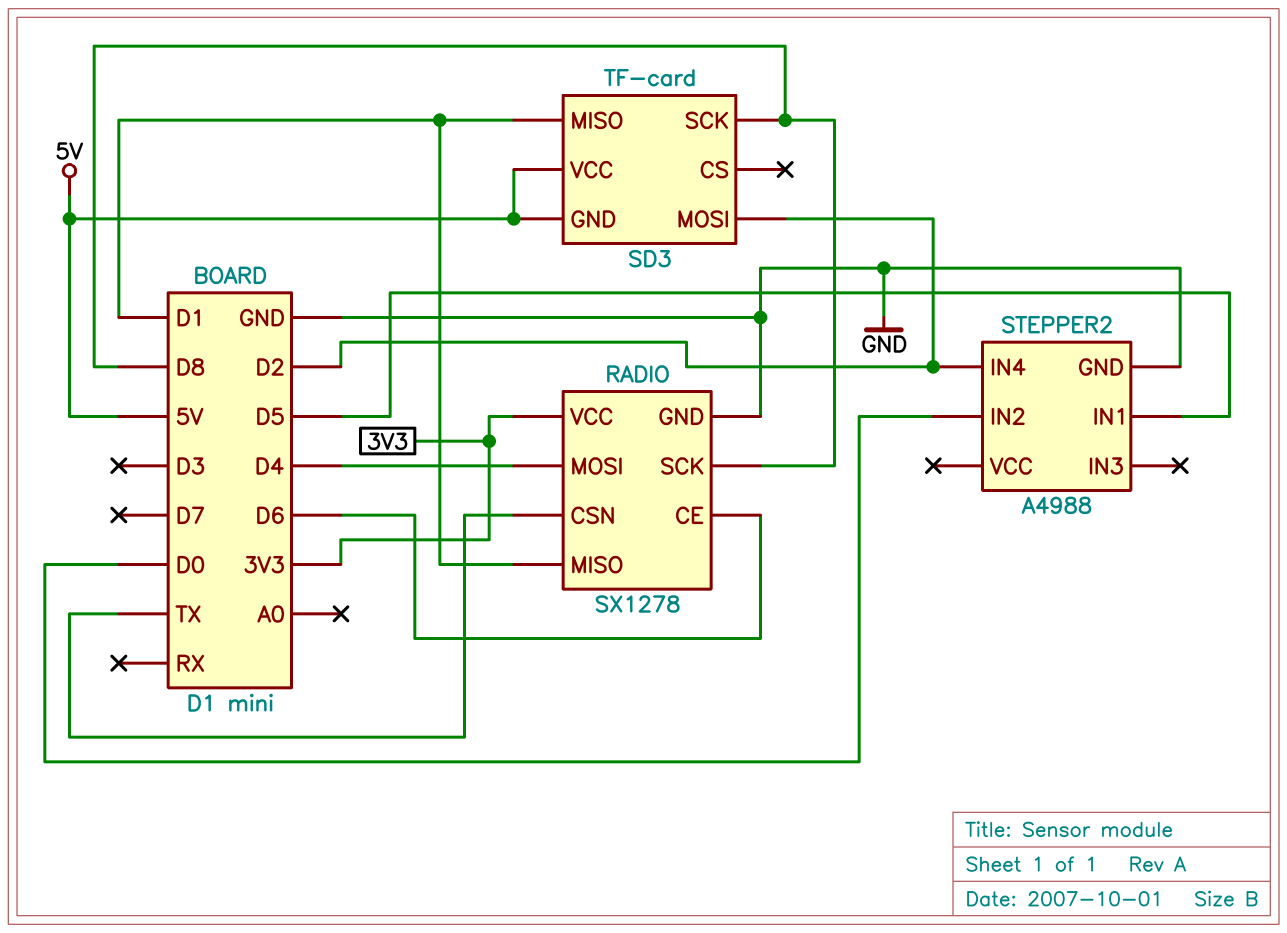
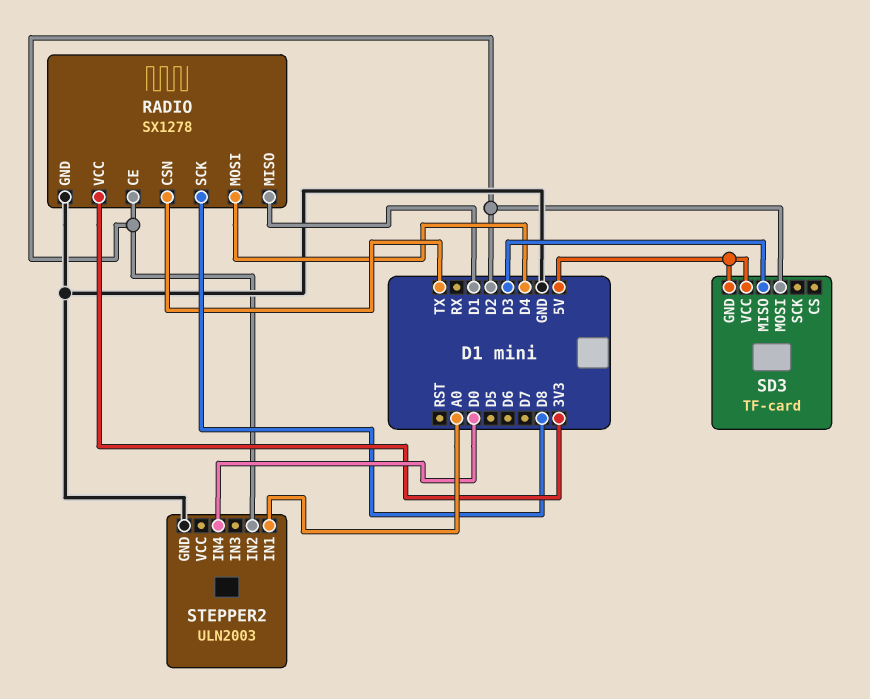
RADIO pin CE: D6 -> D2
SD3 pin MISO: D1 -> D3
SD3 pin SCK: D8 -> none
STEPPER2: A4988 -> ULN2003
STEPPER2 pin IN1: D5 -> A0
STEPPER2 pin IN2: D0 -> D2
STEPPER2 pin IN4: D2 -> D0

